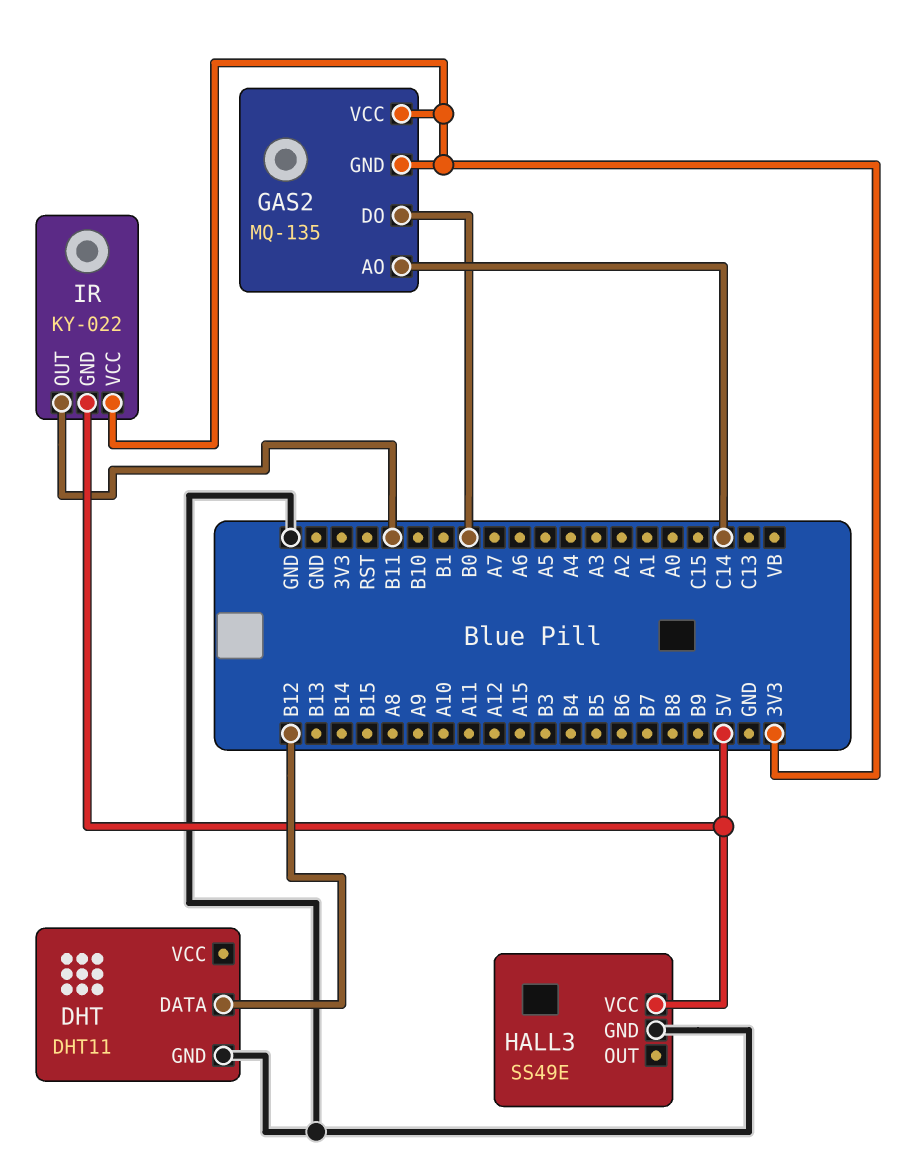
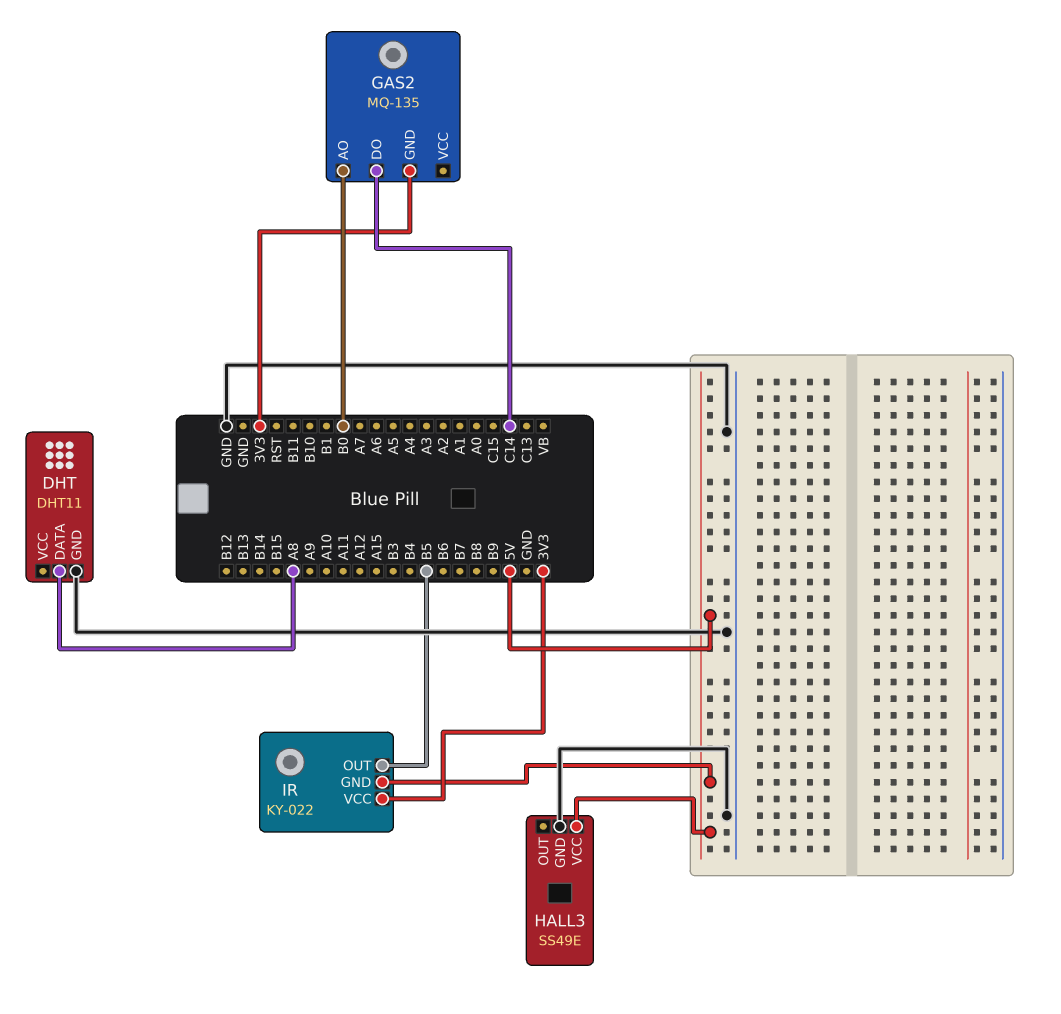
DHT pin DATA: B12 -> A8
GAS2 pin AO: C14 -> B0
GAS2 pin DO: B0 -> C14
GAS2 pin VCC: 3V3 -> none
IR pin OUT: B11 -> B5

